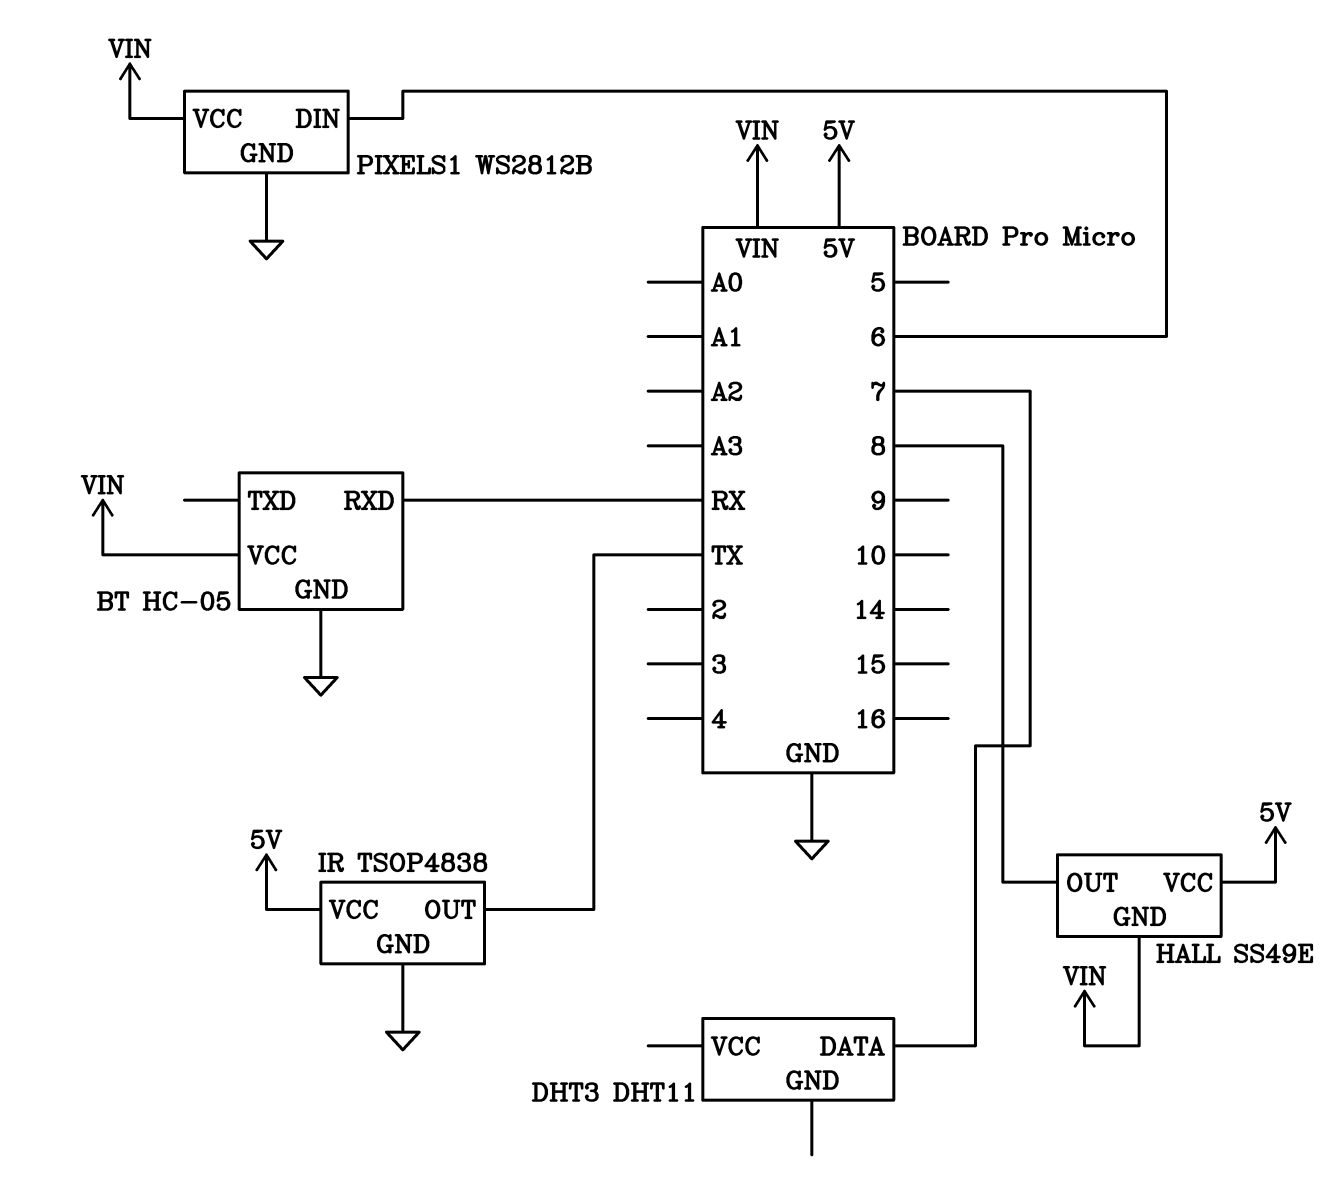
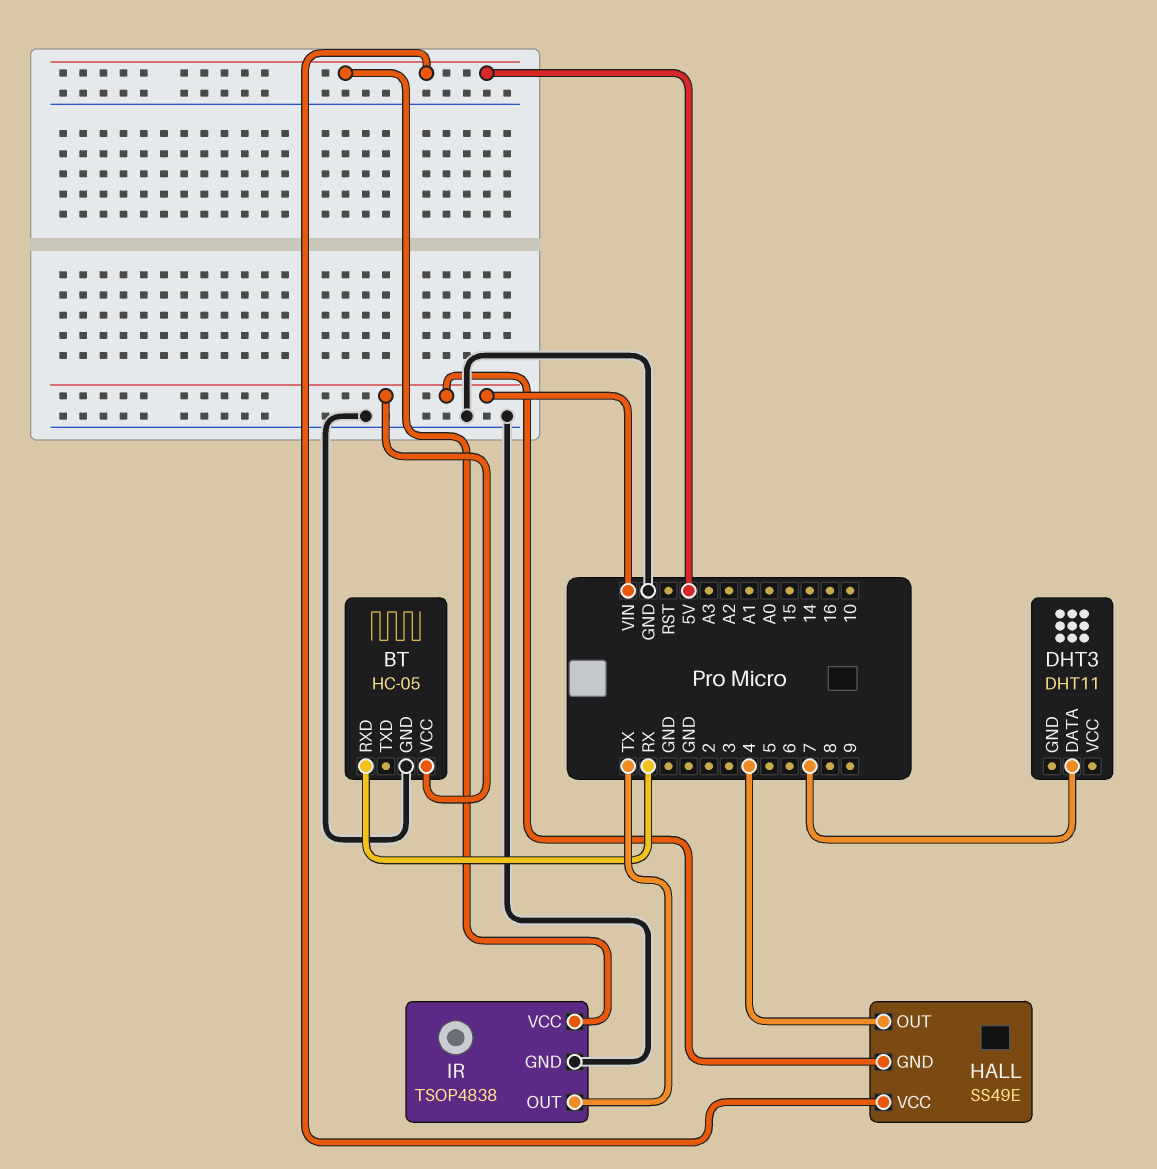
HALL pin OUT: 8 -> 4
PIXELS1: WS2812B -> none
PIXELS1 pin DIN: 6 -> none
PIXELS1 pin GND: GND -> none
PIXELS1 pin VCC: VIN -> none

